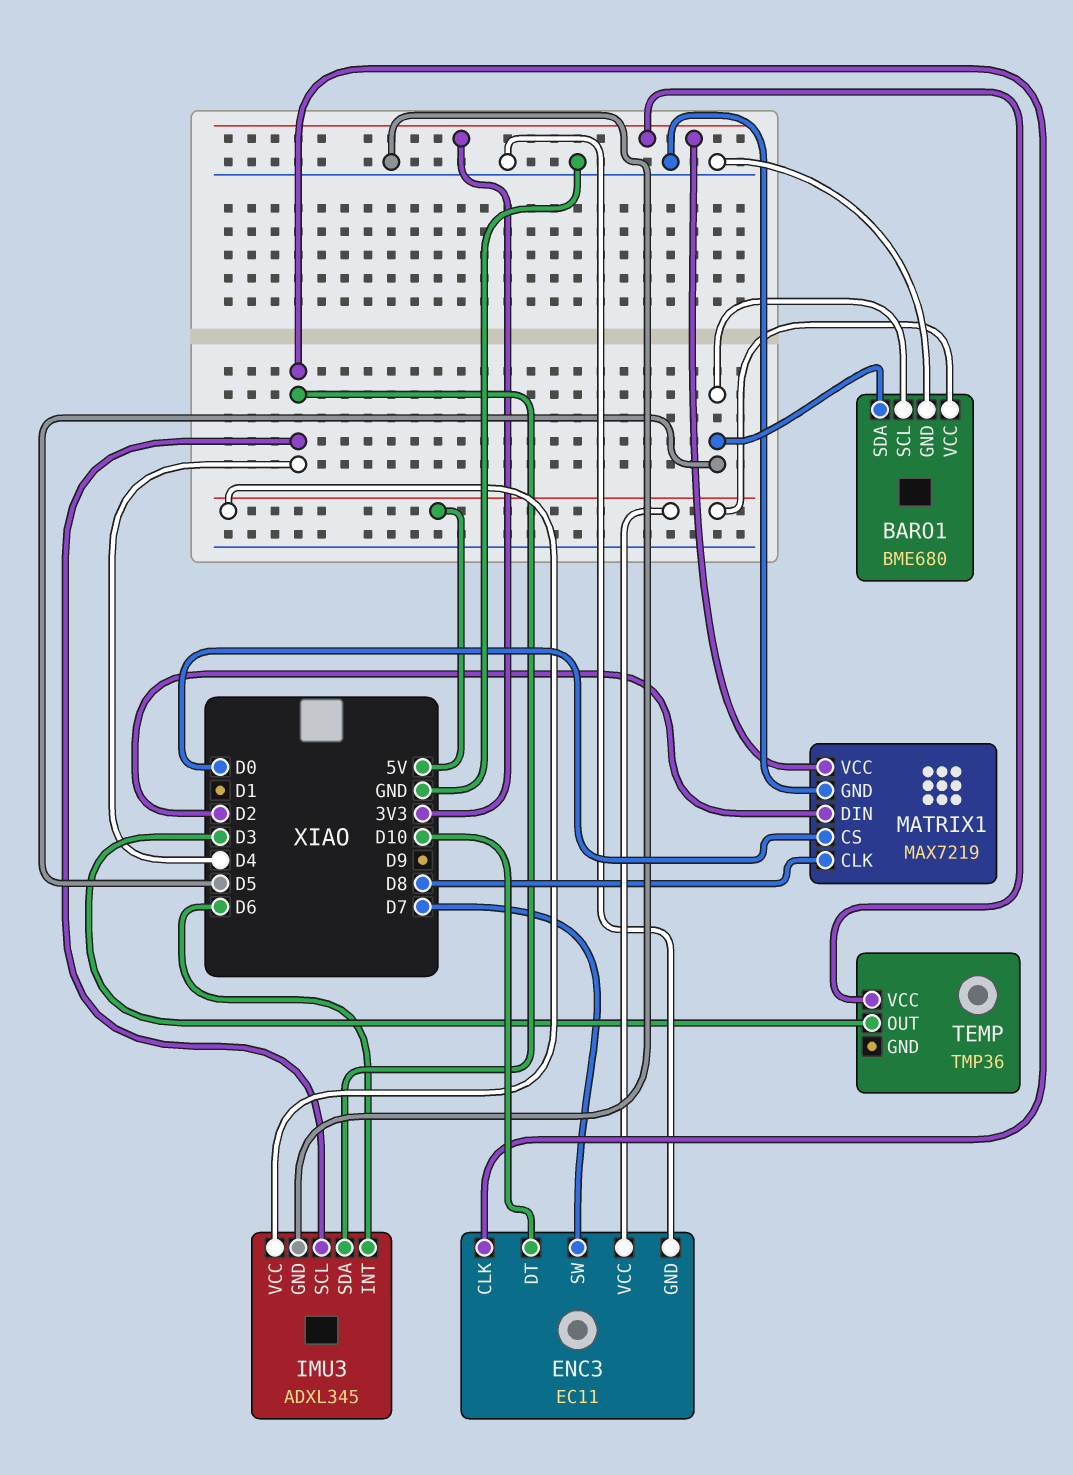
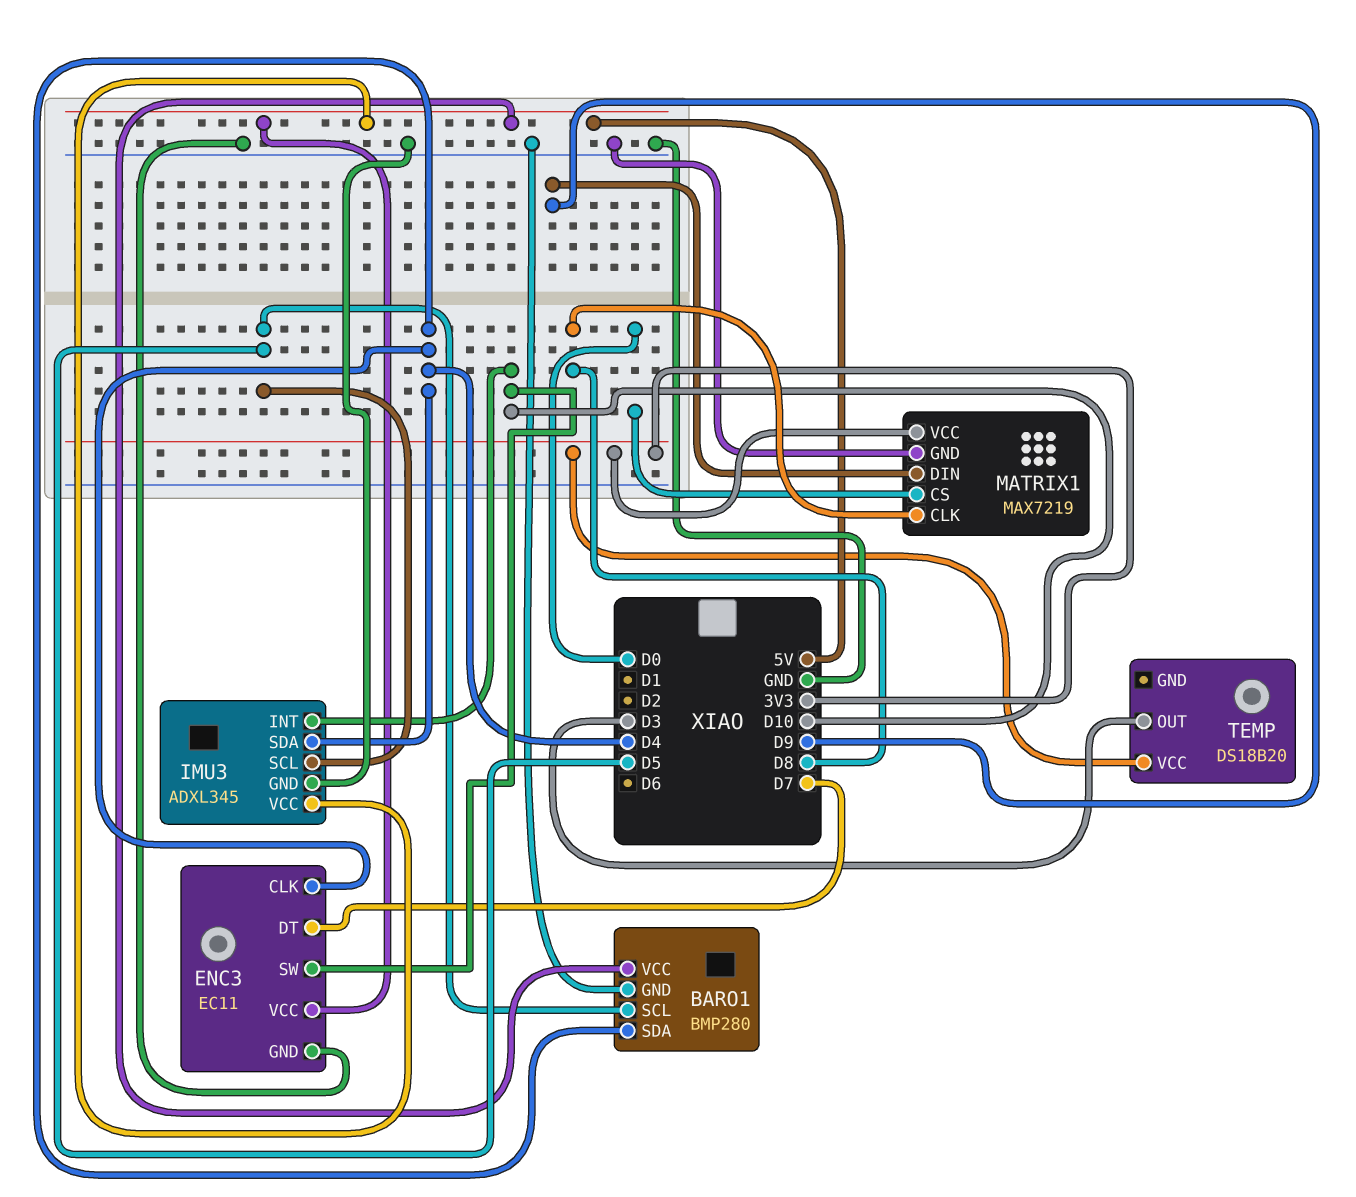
BARO1: BME680 -> BMP280
BARO1 pin SDA: D5 -> D4
ENC3 pin DT: D10 -> D7
ENC3 pin SW: D7 -> D10
IMU3 pin INT: D6 -> D10
IMU3 pin SCL: D4 -> D5
MATRIX1 pin DIN: D2 -> D9
TEMP: TMP36 -> DS18B20

